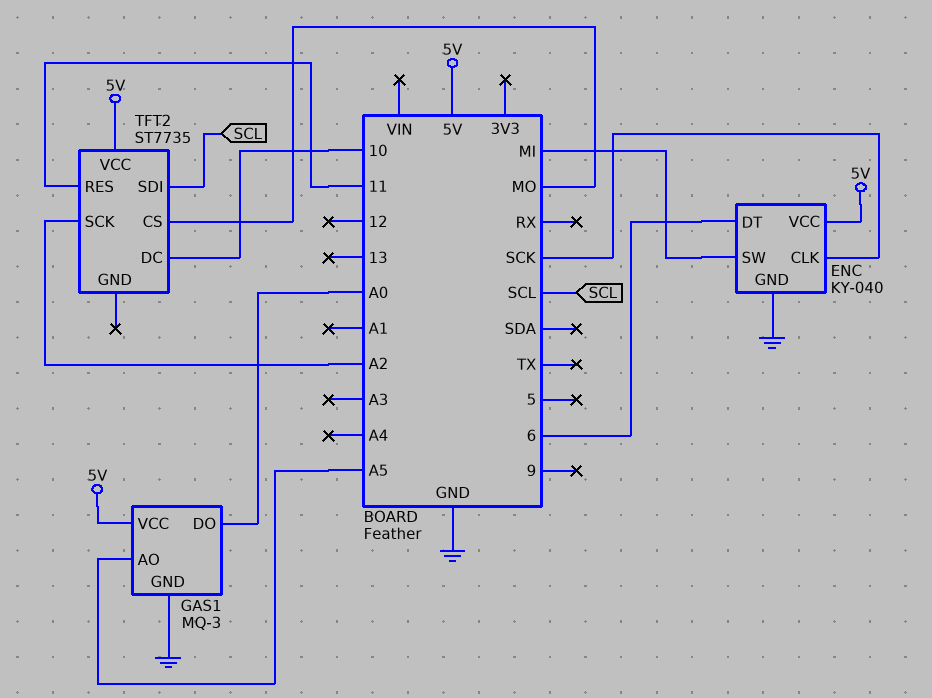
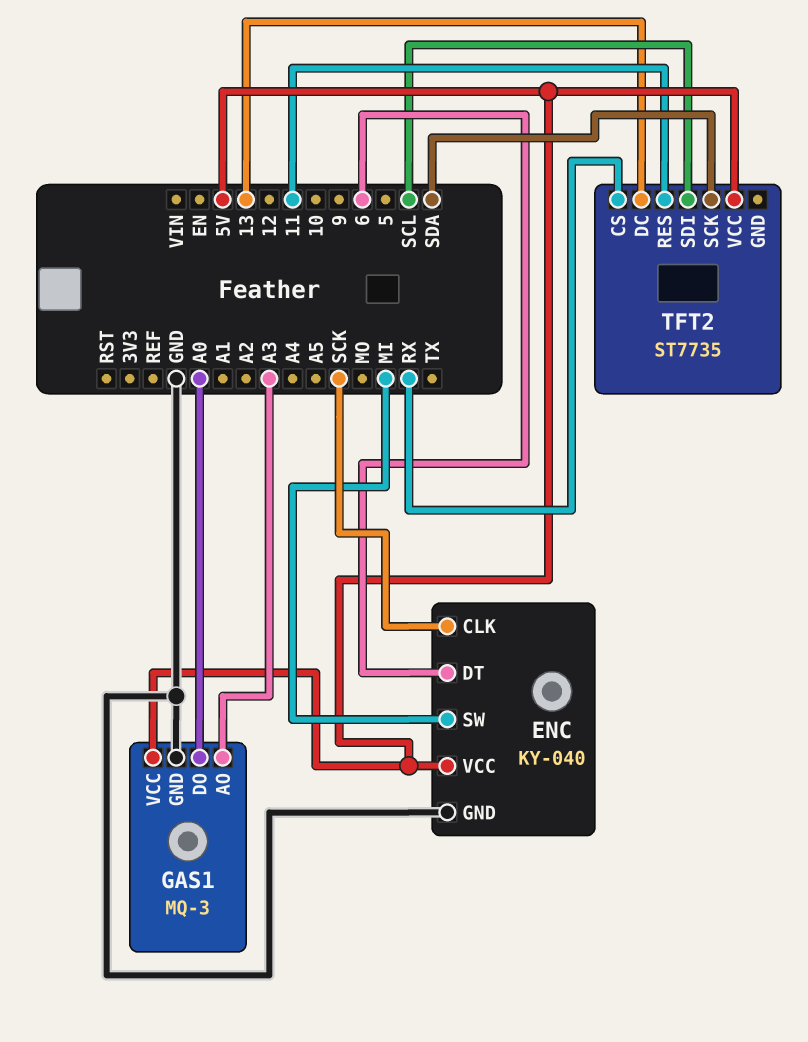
GAS1 pin AO: A5 -> A3
TFT2 pin CS: MO -> RX
TFT2 pin DC: 10 -> 13
TFT2 pin SCK: A2 -> SDA

